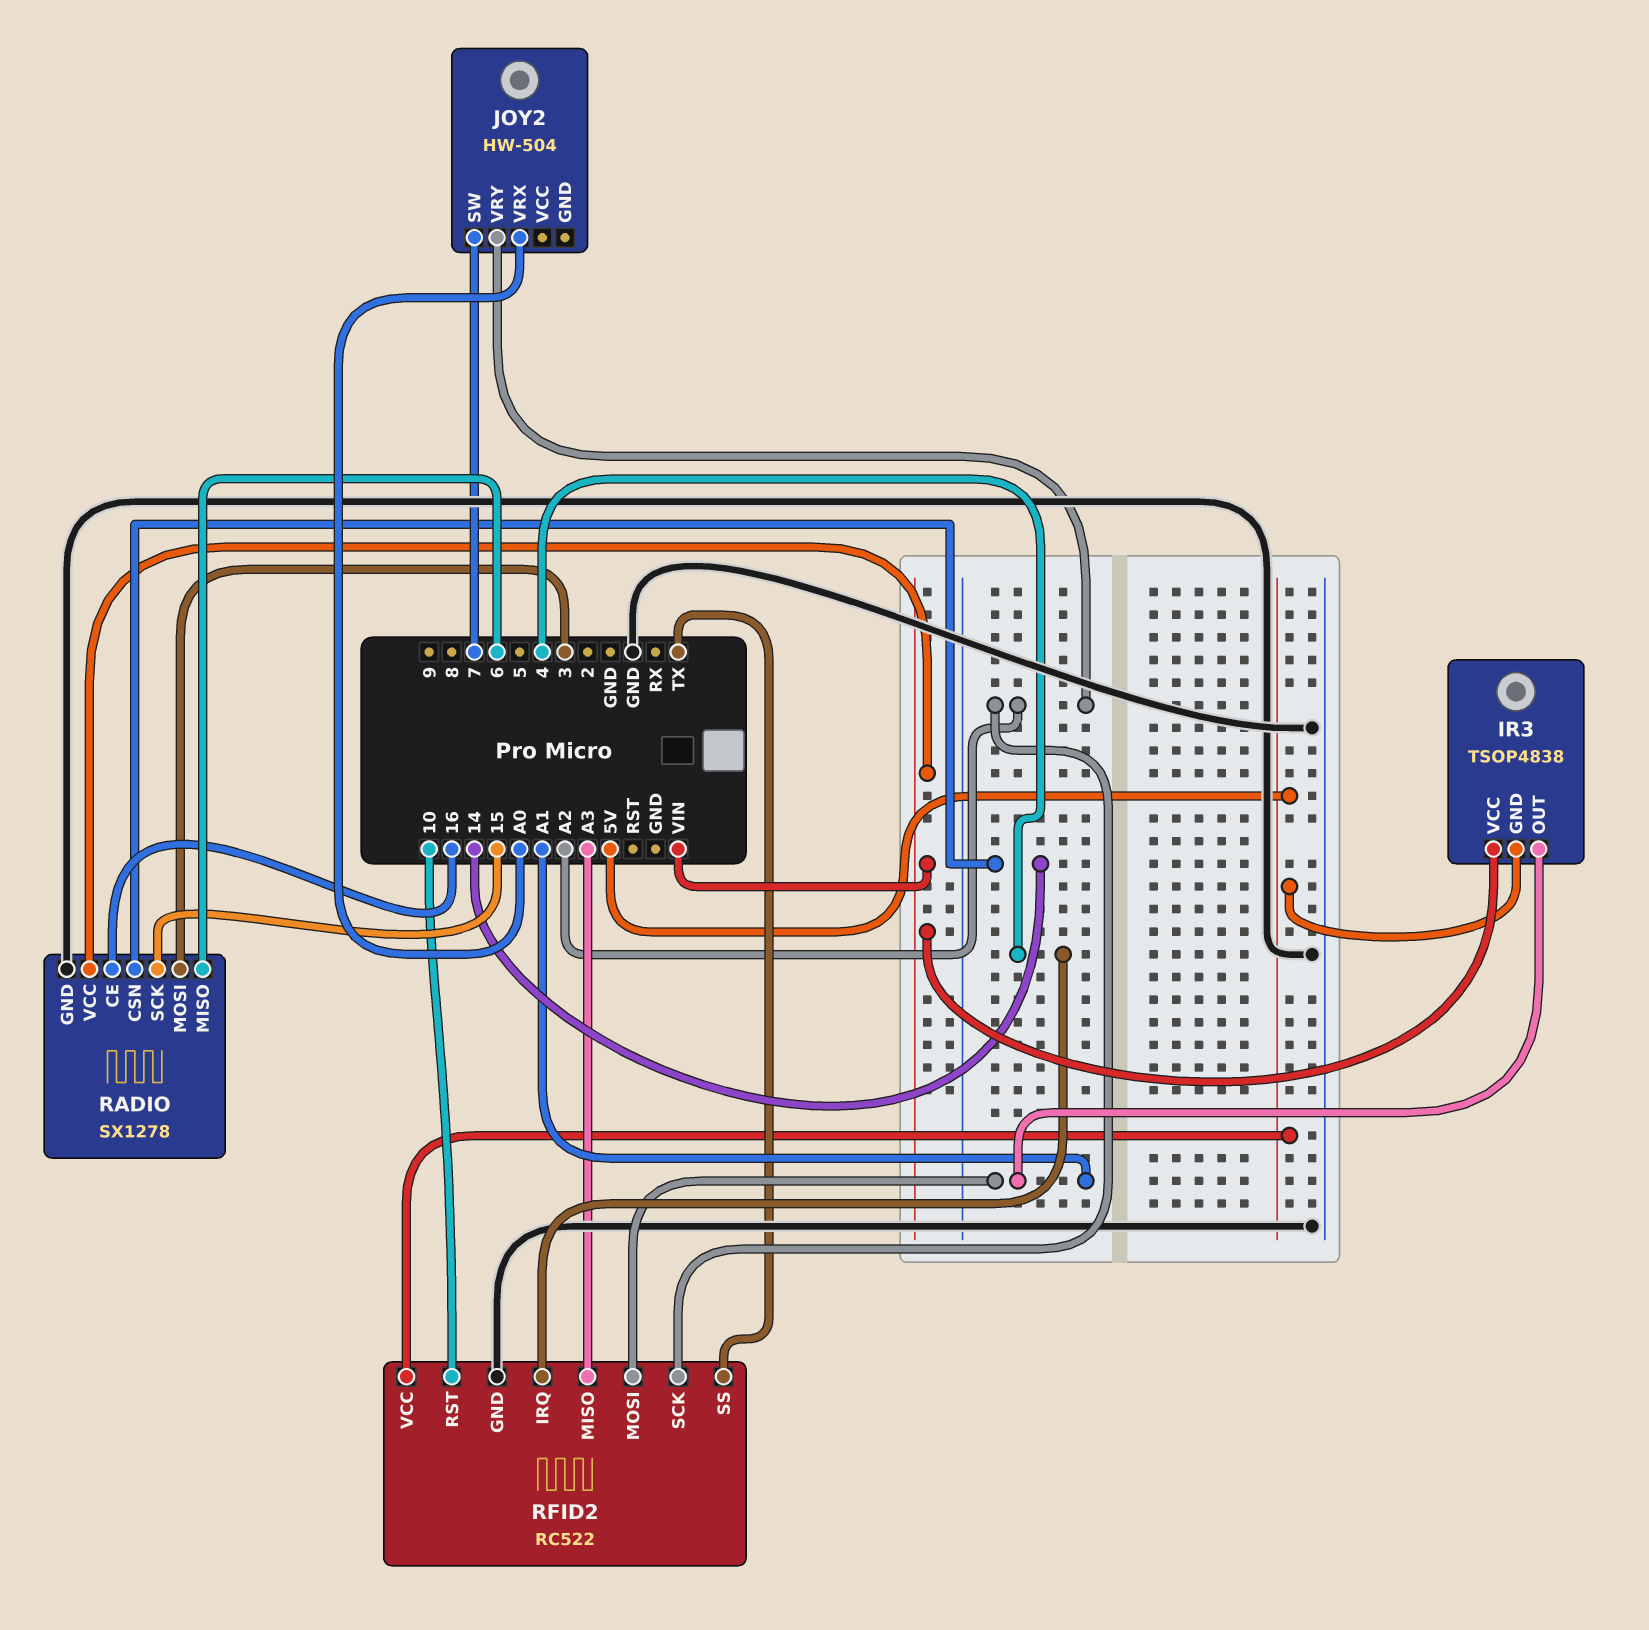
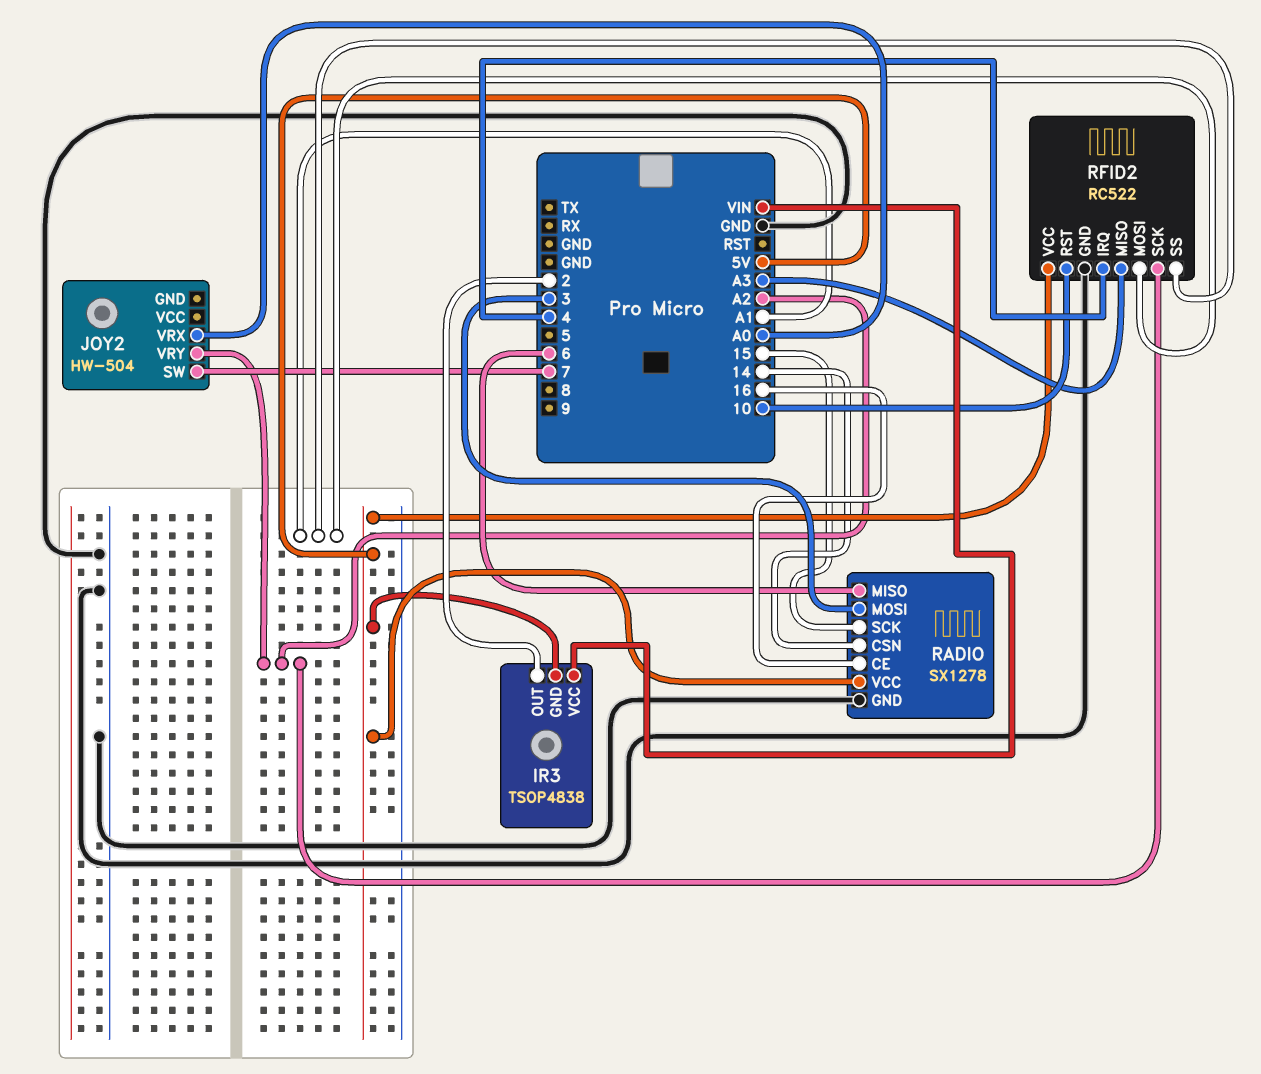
IR3 pin OUT: A1 -> 2
RADIO pin VCC: VIN -> 5V
RFID2 pin SS: TX -> A1

